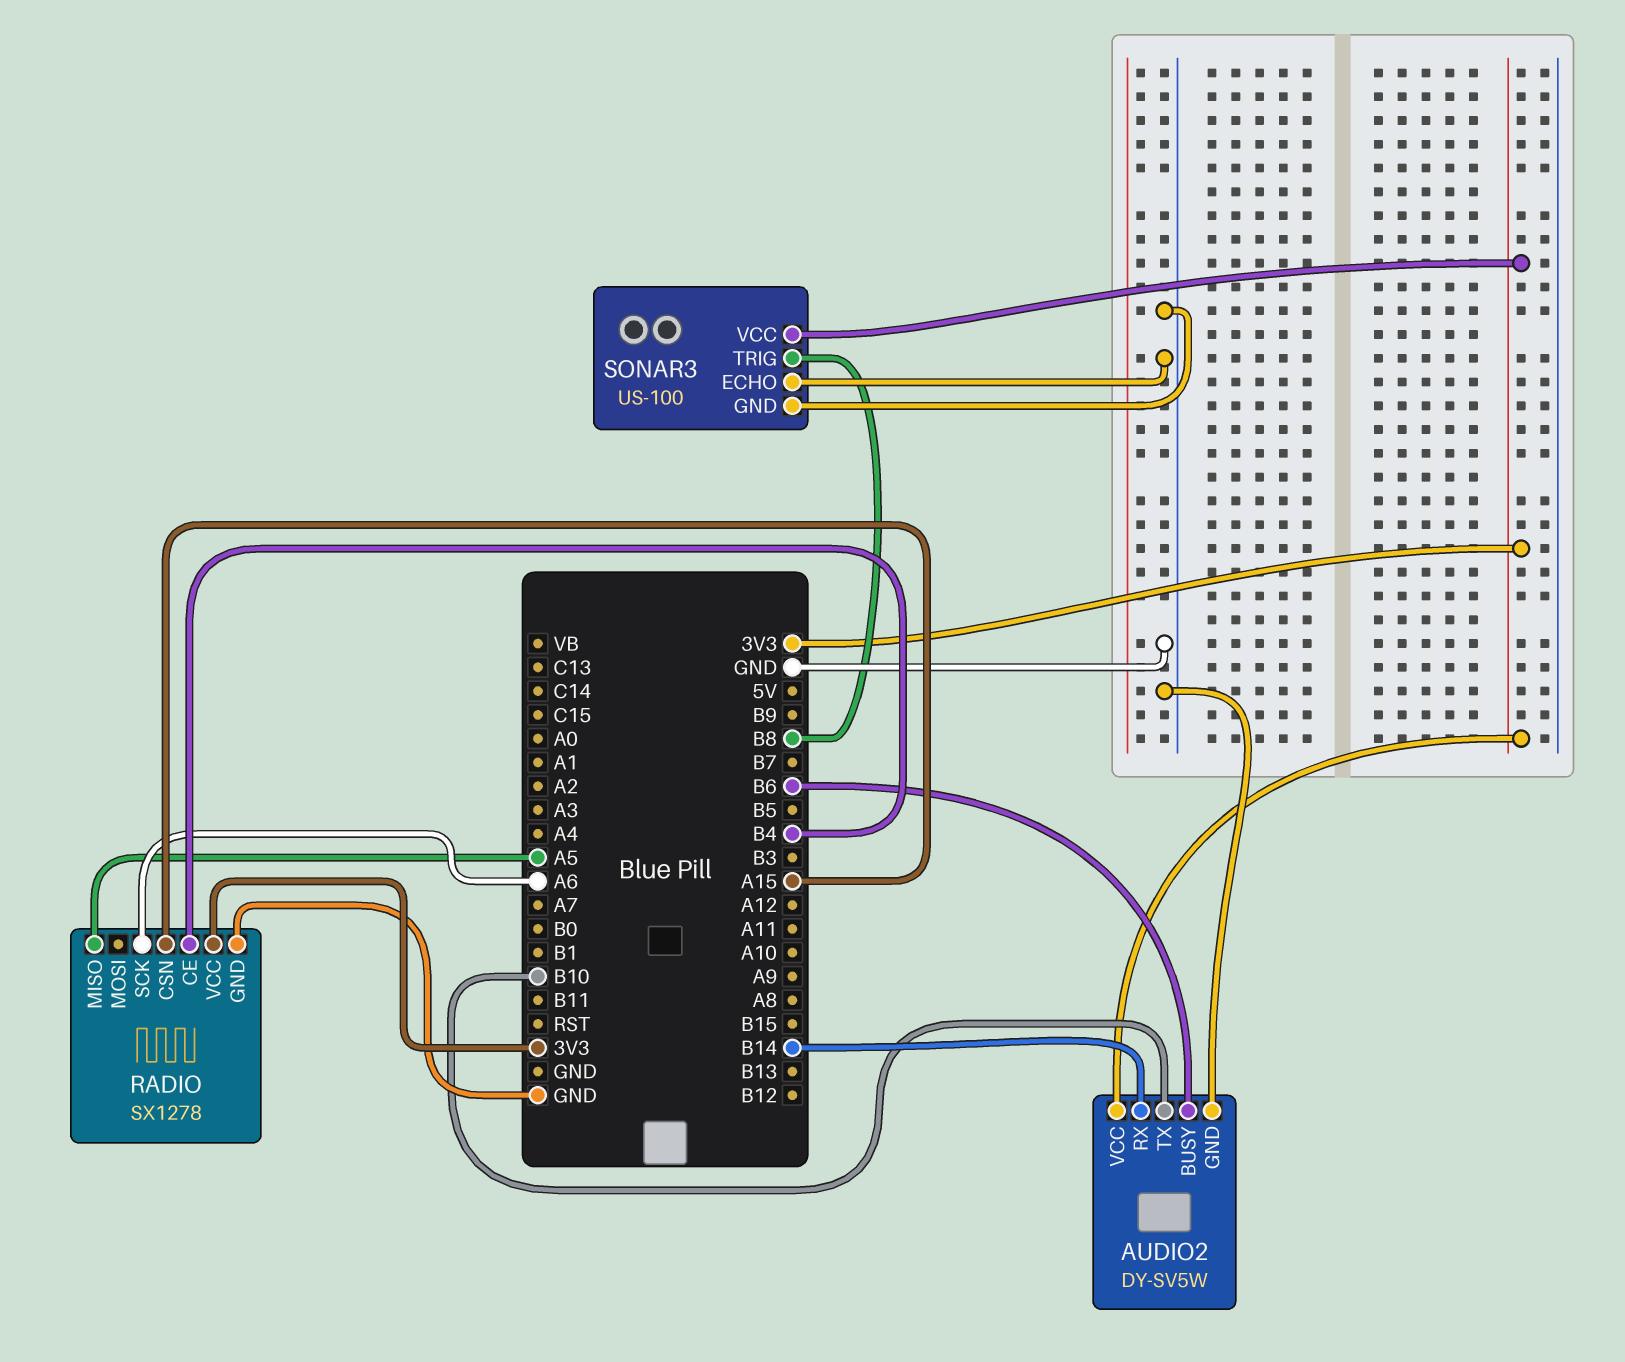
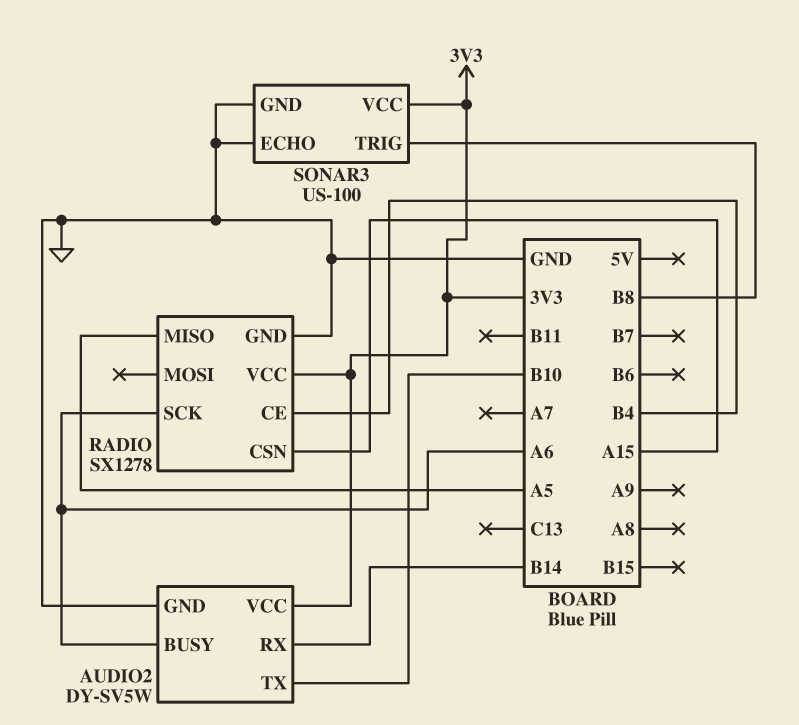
AUDIO2 pin BUSY: B6 -> A6

